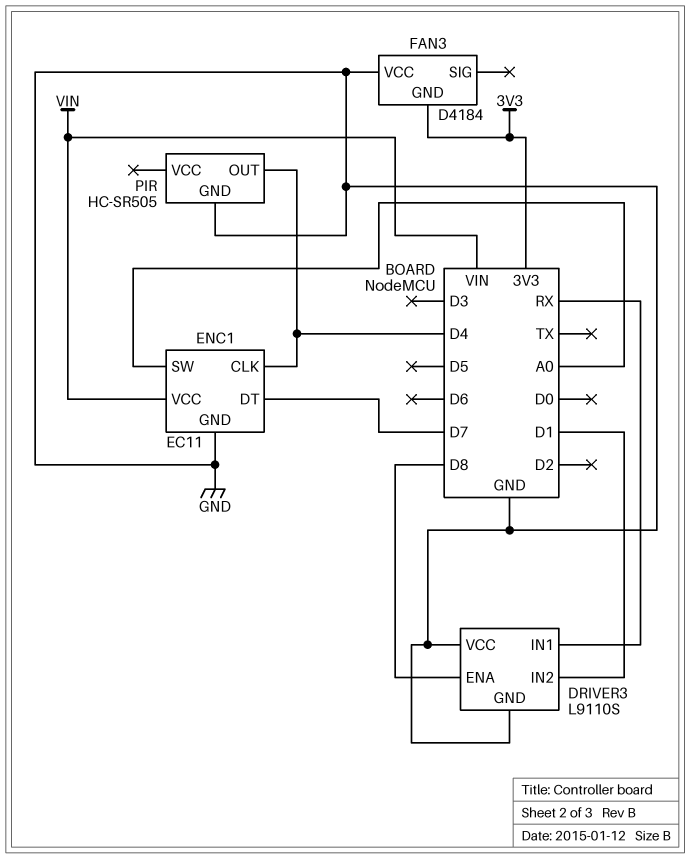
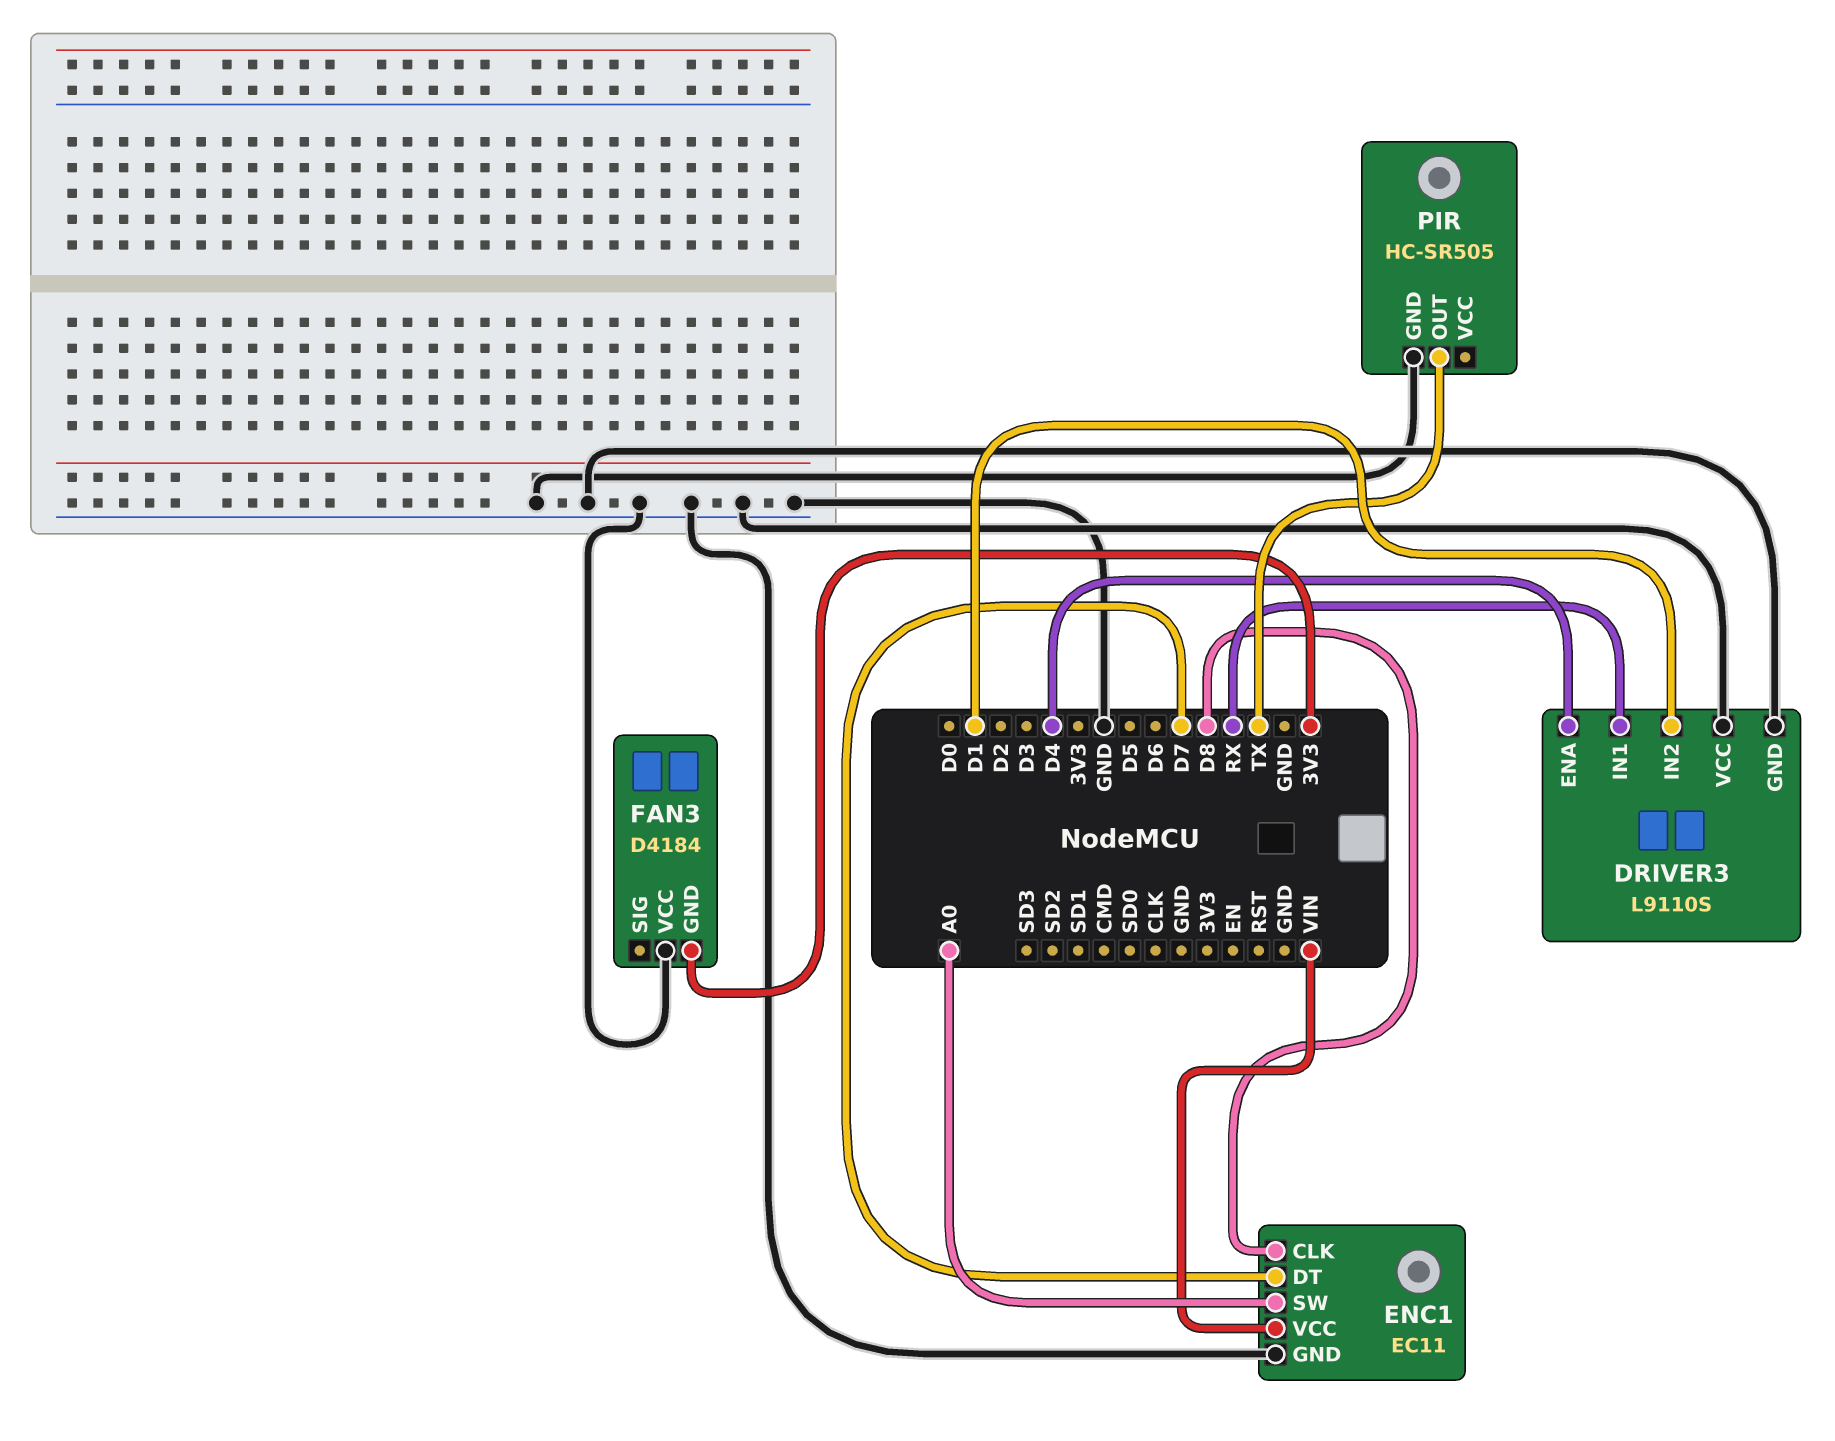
DRIVER3 pin ENA: D8 -> D4
ENC1 pin CLK: D4 -> D8
PIR pin OUT: D4 -> TX

